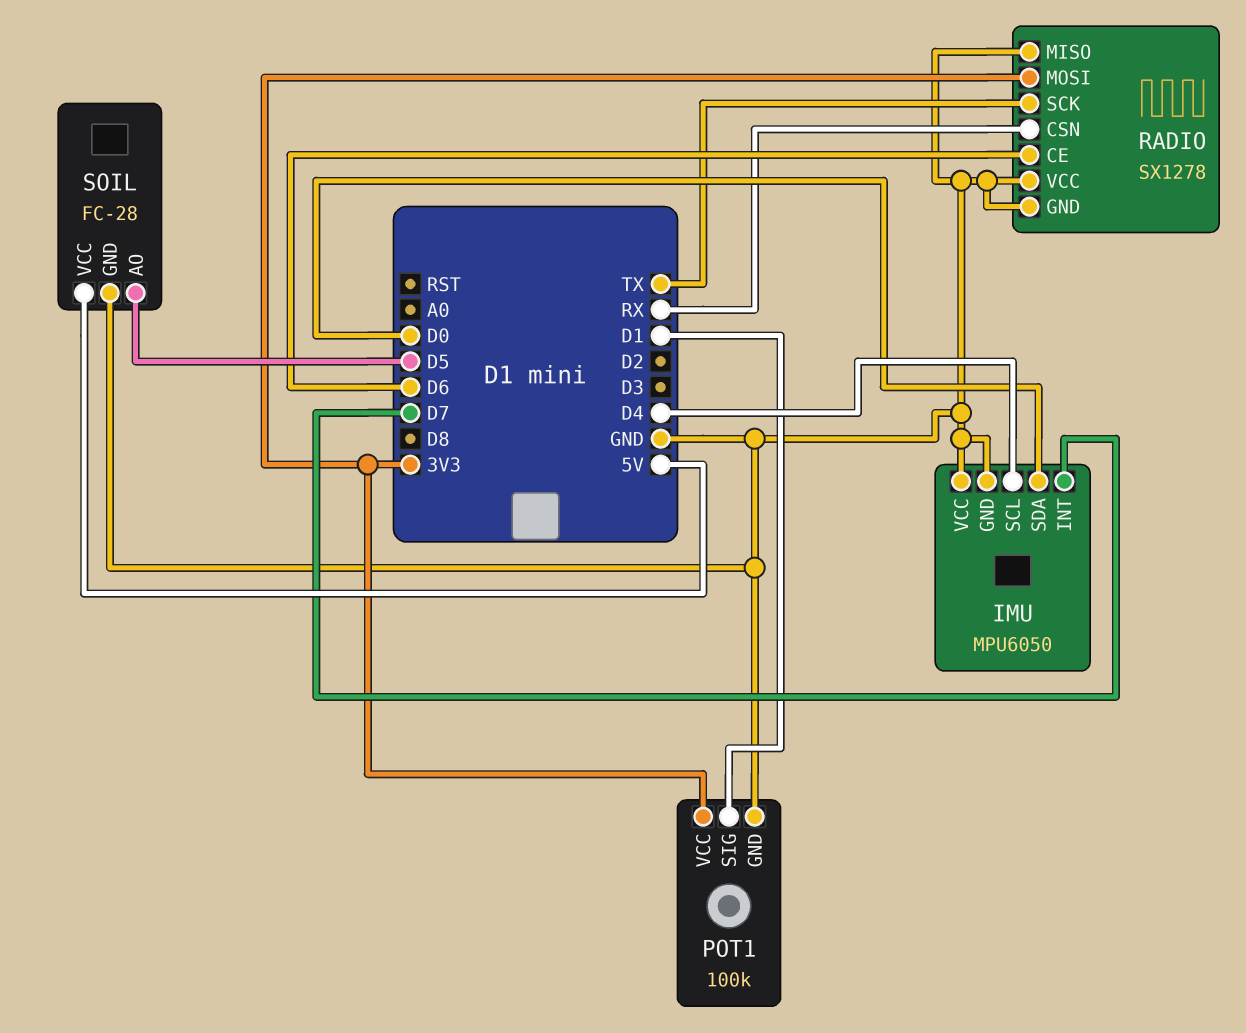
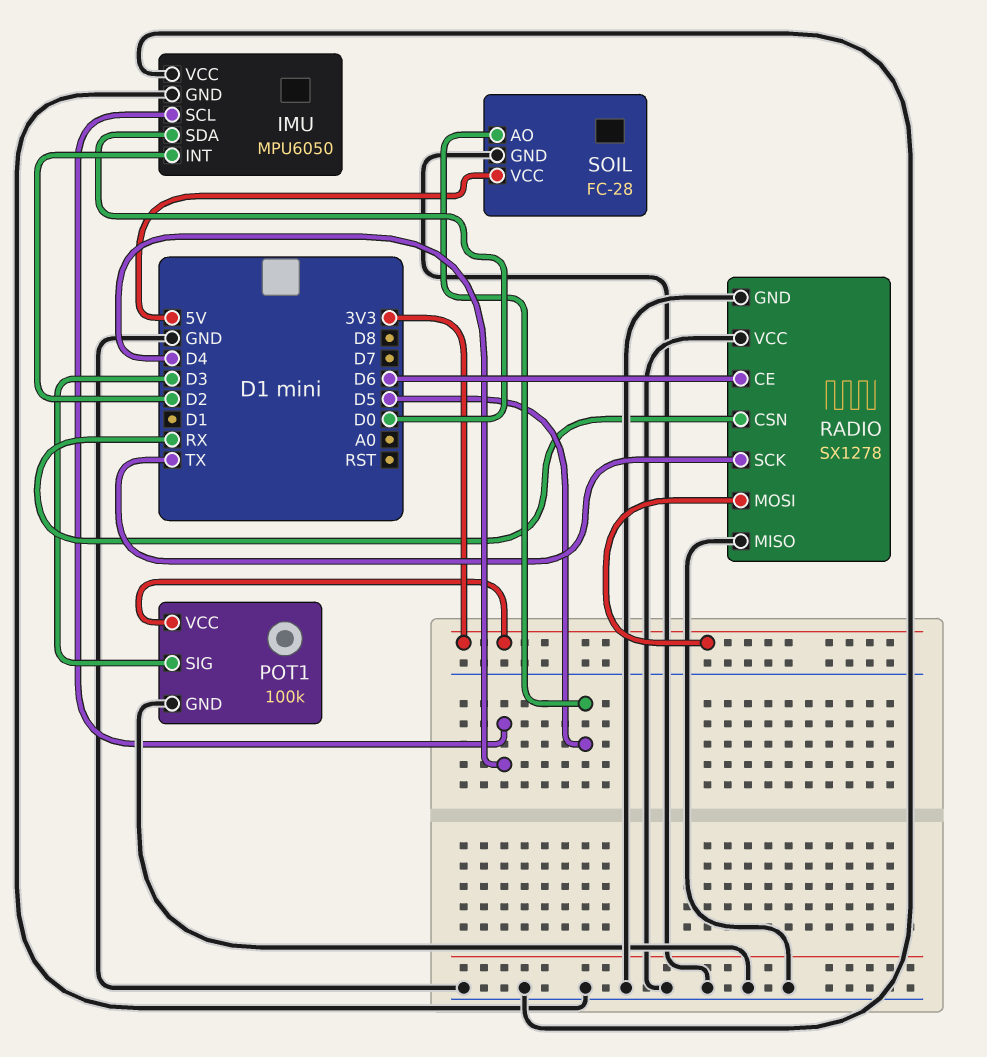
IMU pin INT: D7 -> D2
POT1 pin SIG: D1 -> D3

